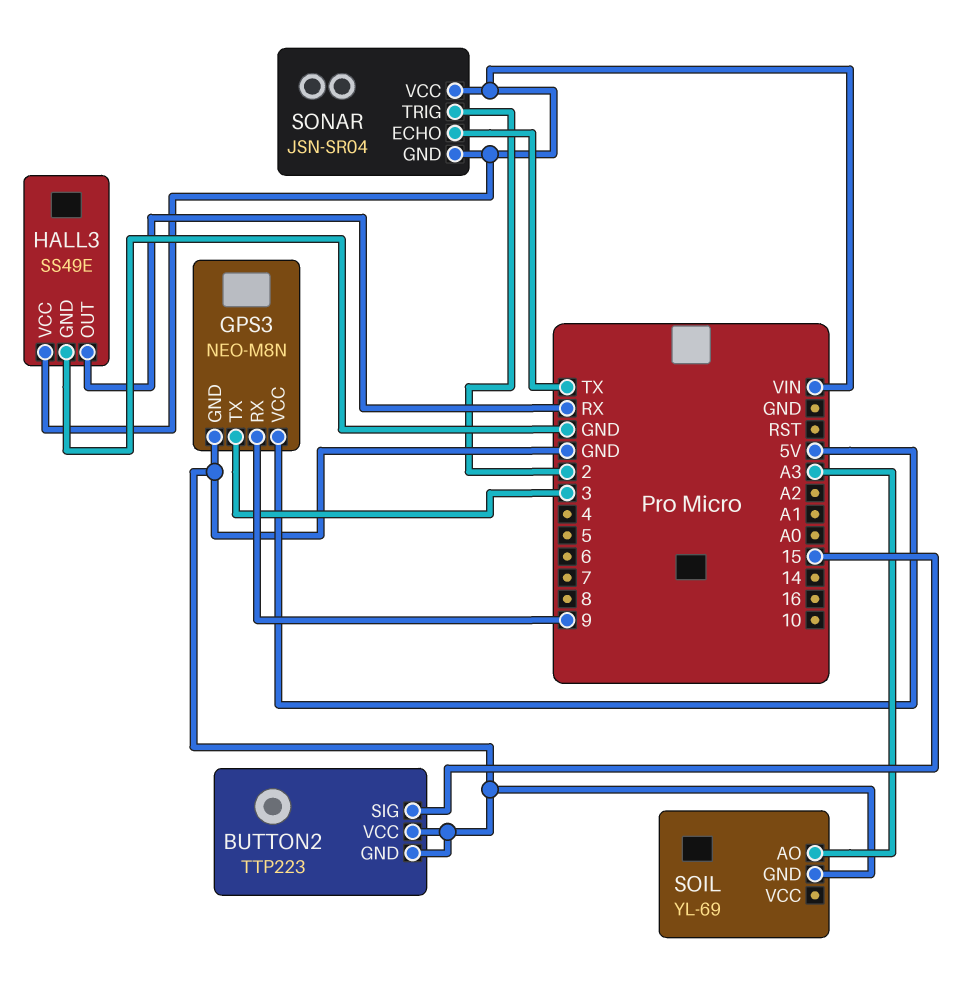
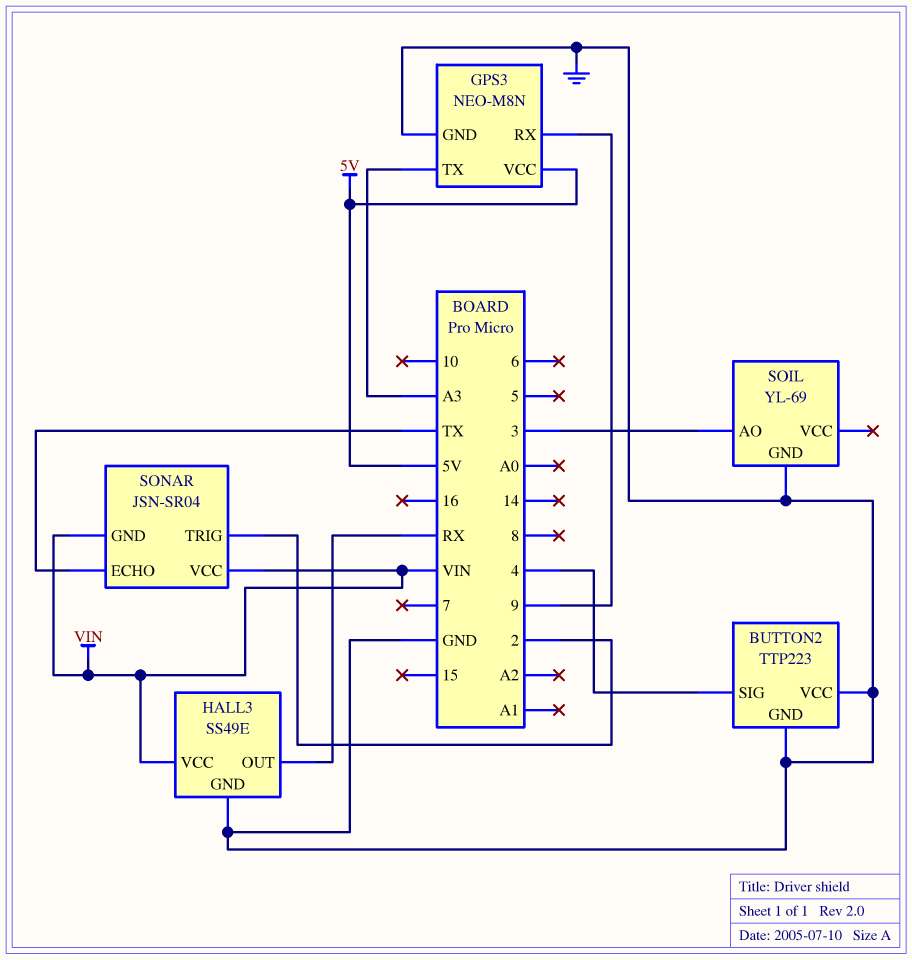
BUTTON2 pin SIG: 15 -> 4
GPS3 pin TX: 3 -> A3
SOIL pin AO: A3 -> 3

